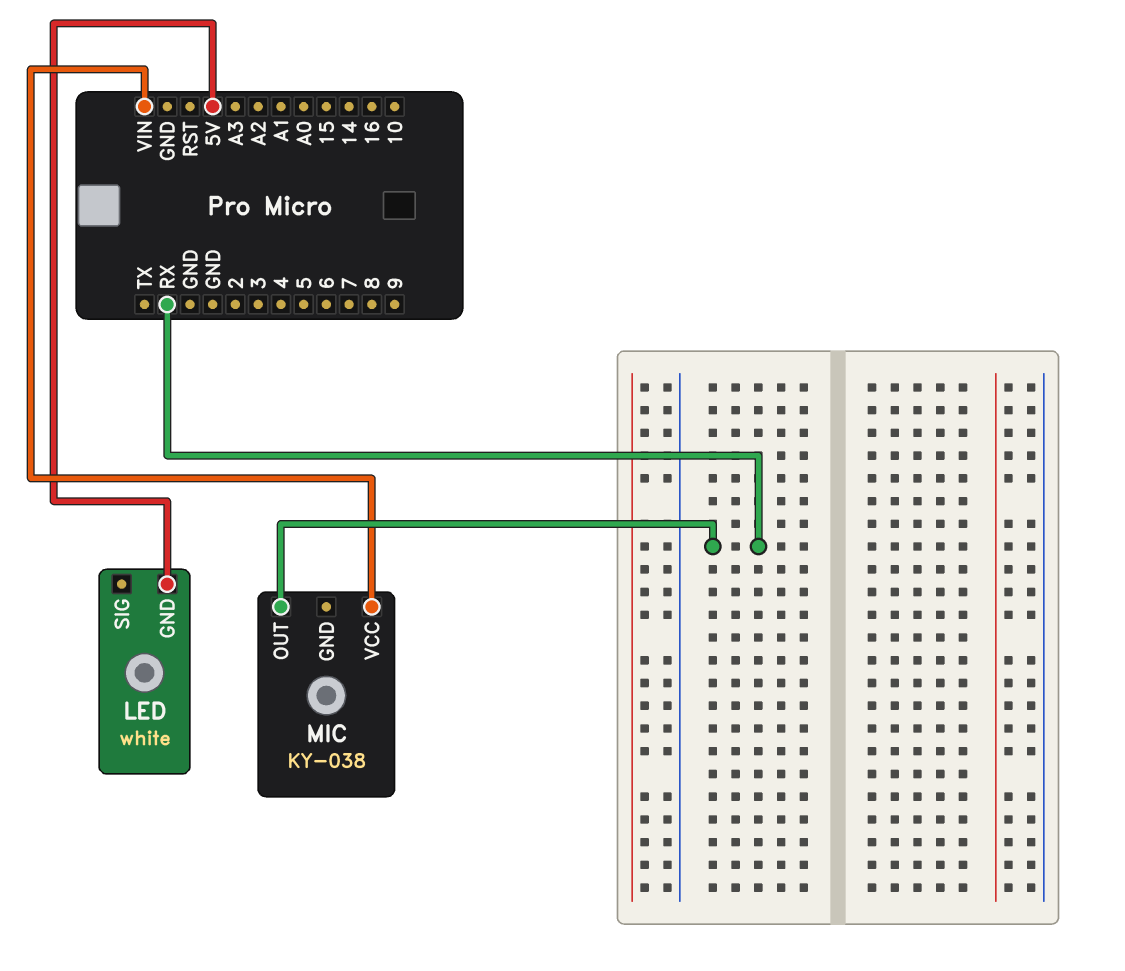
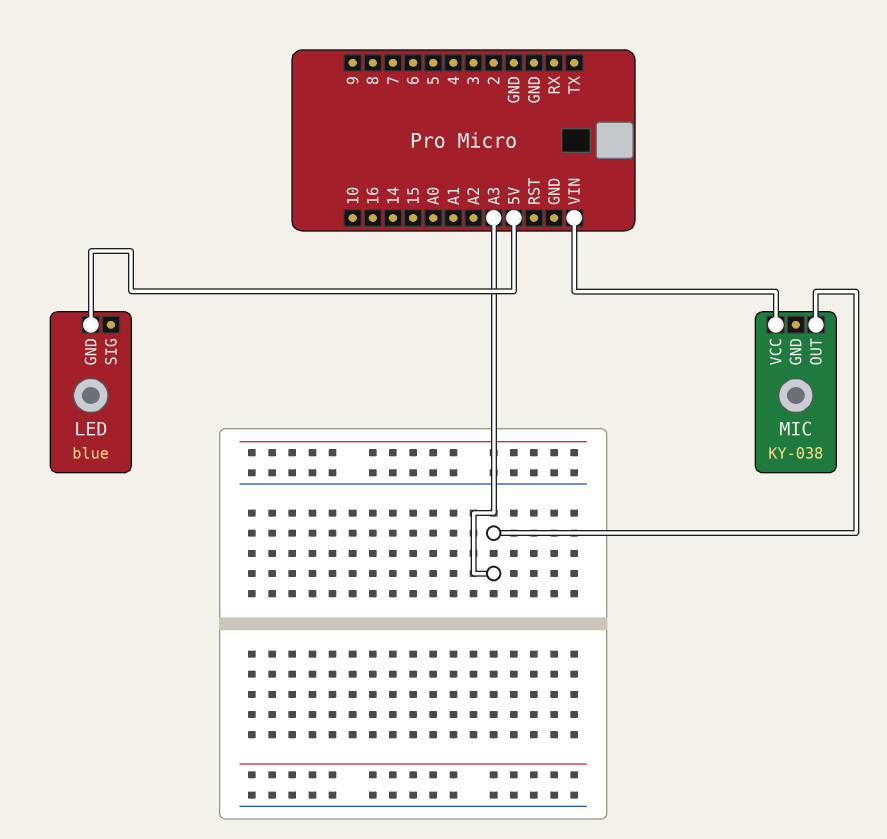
LED: white -> blue
MIC pin OUT: RX -> A3

